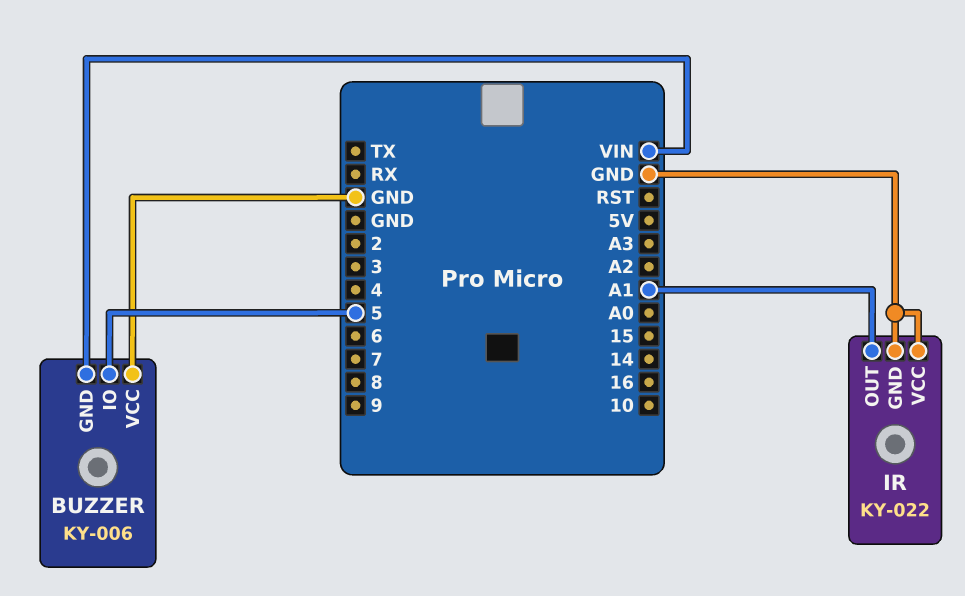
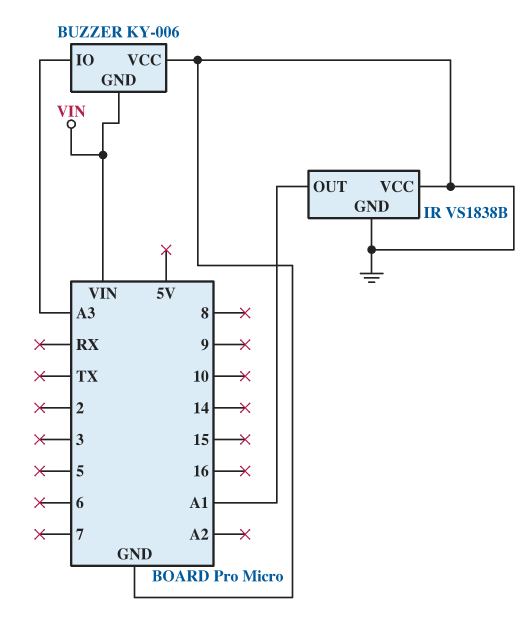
BUZZER pin IO: 5 -> A3
IR: KY-022 -> VS1838B

